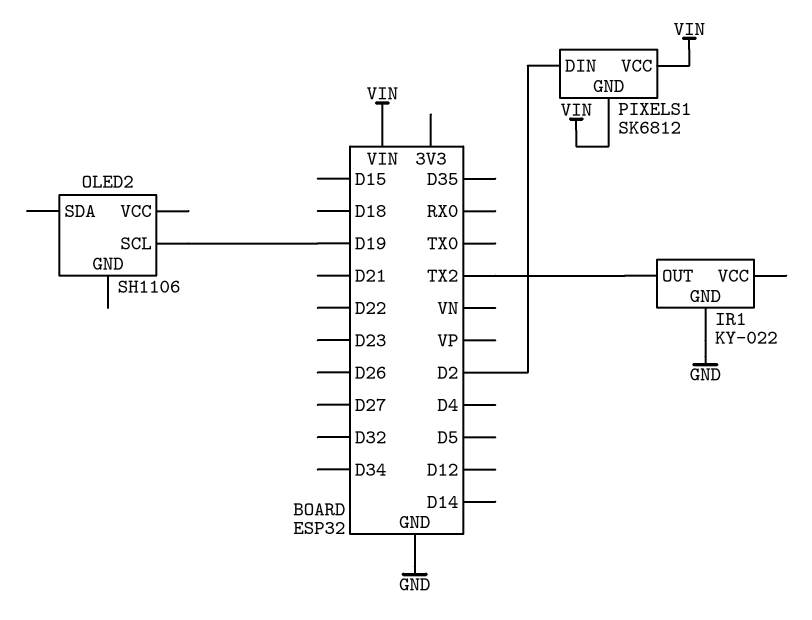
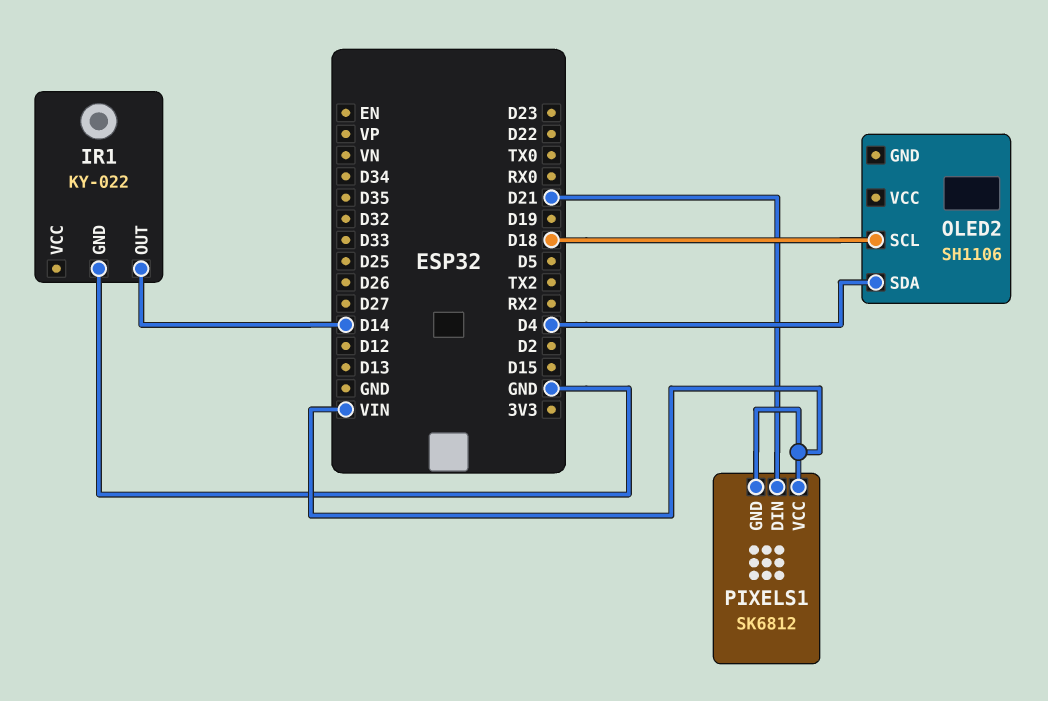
IR1 pin OUT: TX2 -> D14
OLED2 pin SCL: D19 -> D18
OLED2 pin SDA: none -> D4
PIXELS1 pin DIN: D2 -> D21

